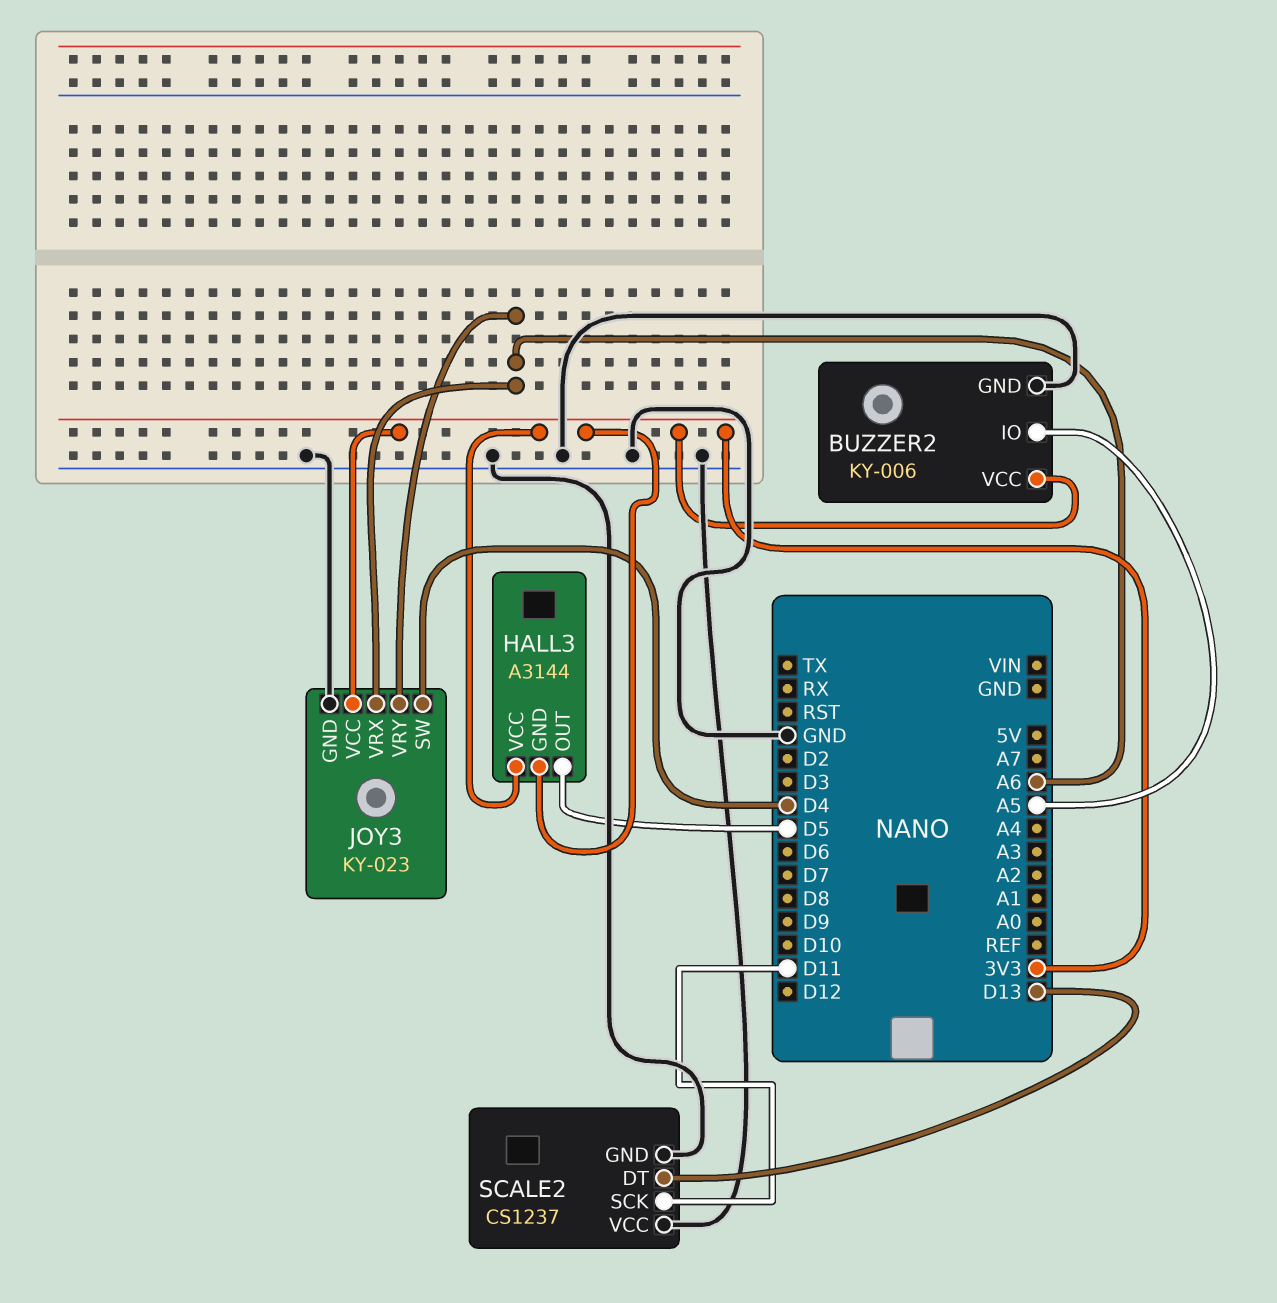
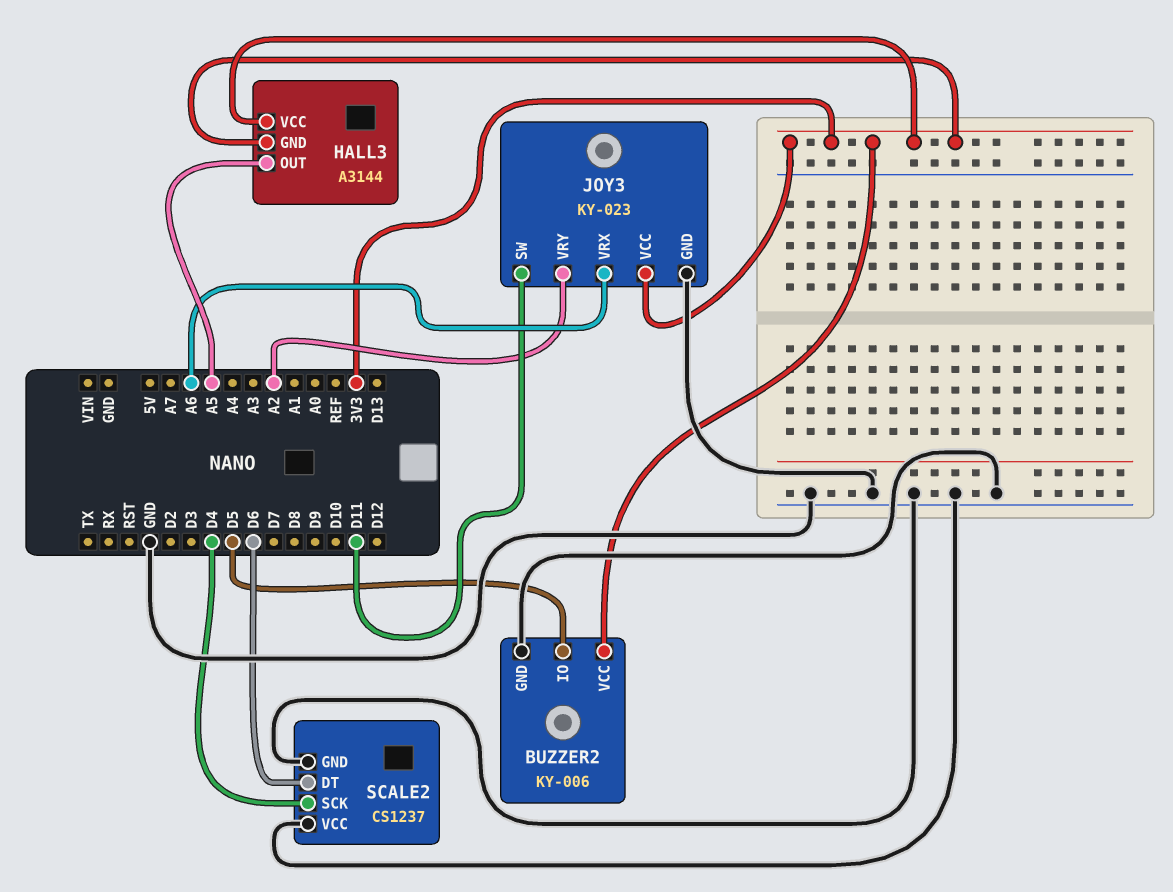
BUZZER2 pin IO: A5 -> D5
HALL3 pin OUT: D5 -> A5
JOY3 pin SW: D4 -> D11
JOY3 pin VRY: A6 -> A2
SCALE2 pin DT: D13 -> D6
SCALE2 pin SCK: D11 -> D4

